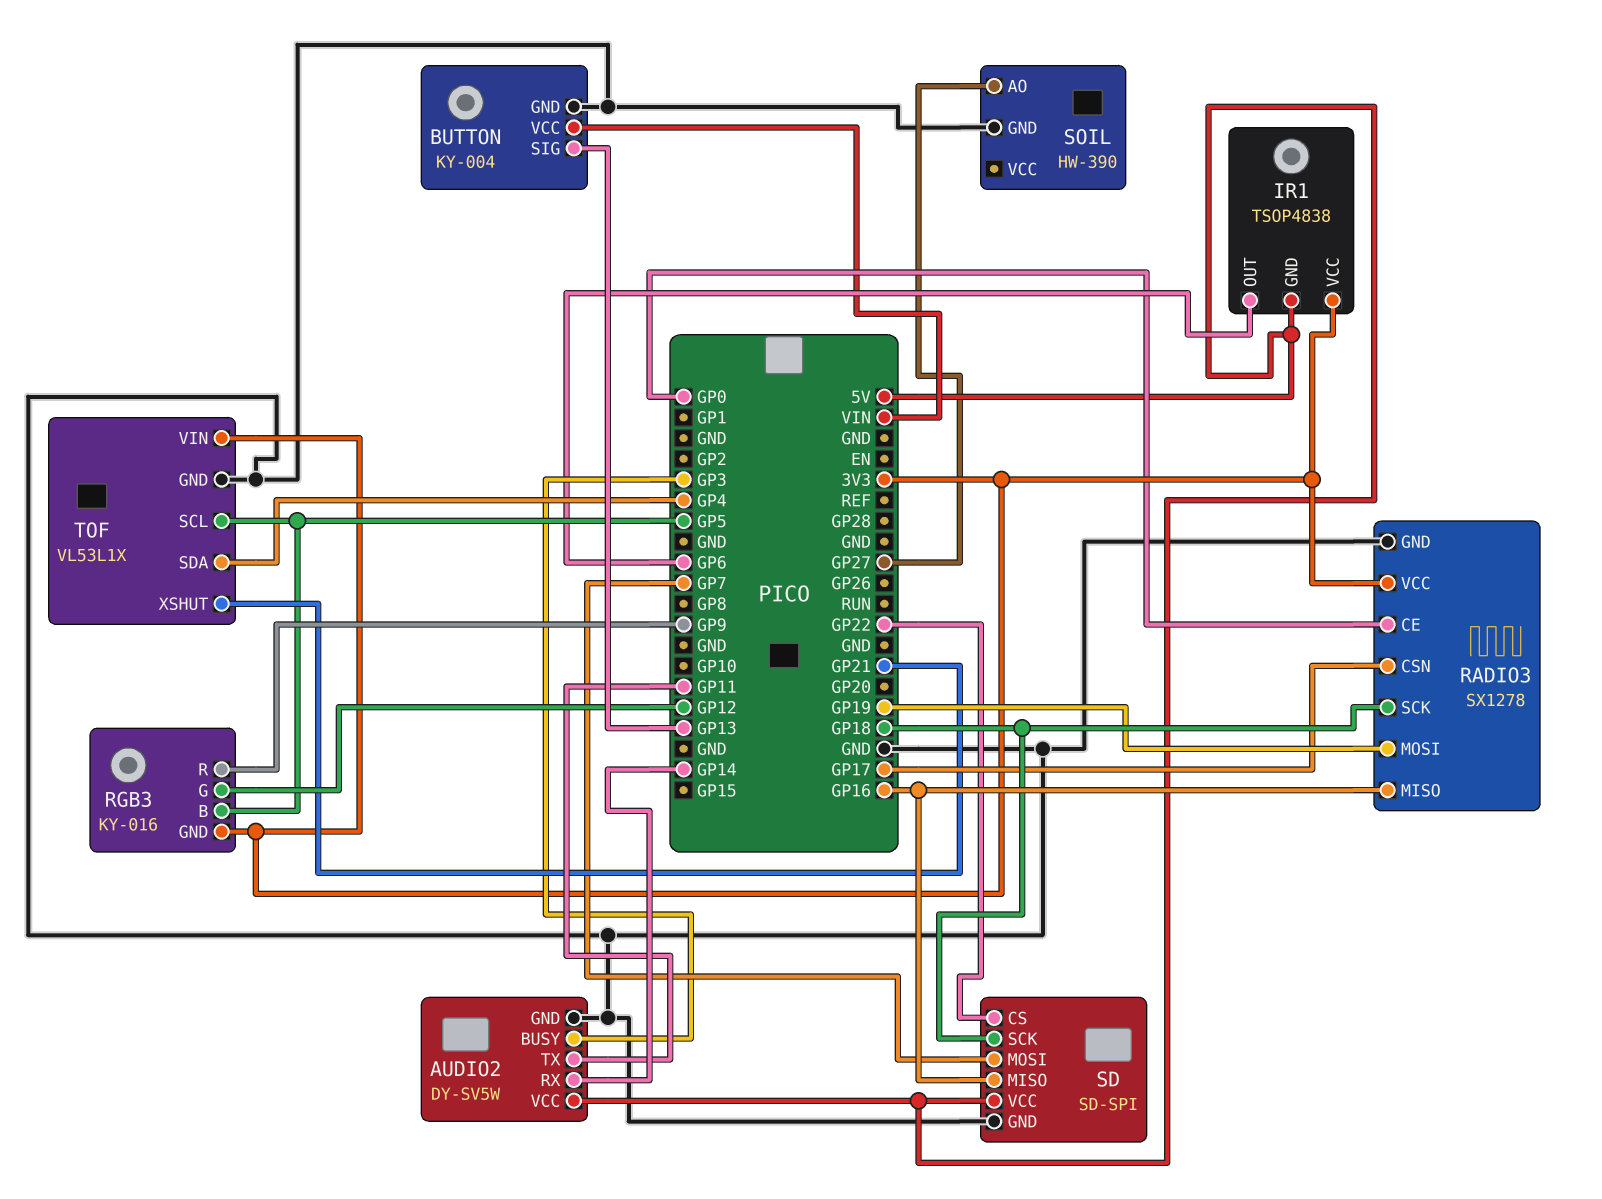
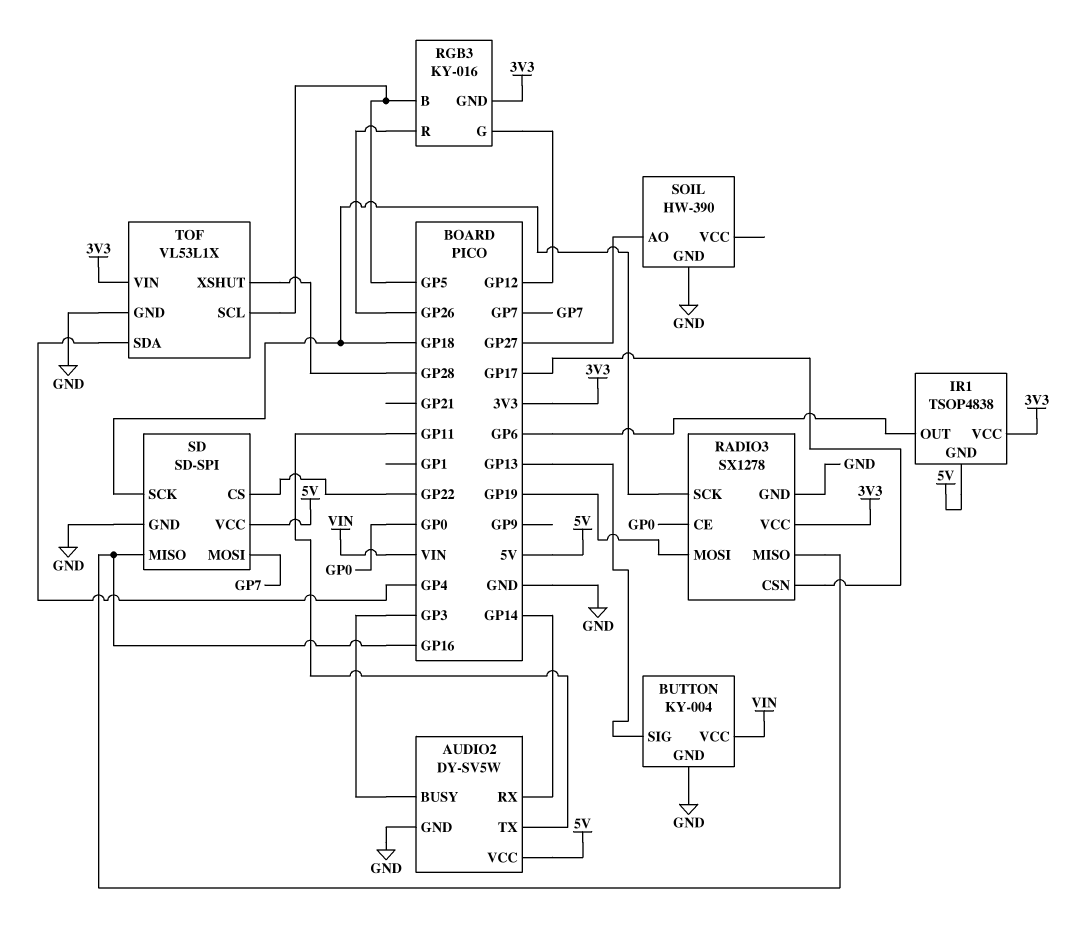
RGB3 pin R: GP9 -> GP26
TOF pin XSHUT: GP21 -> GP28

